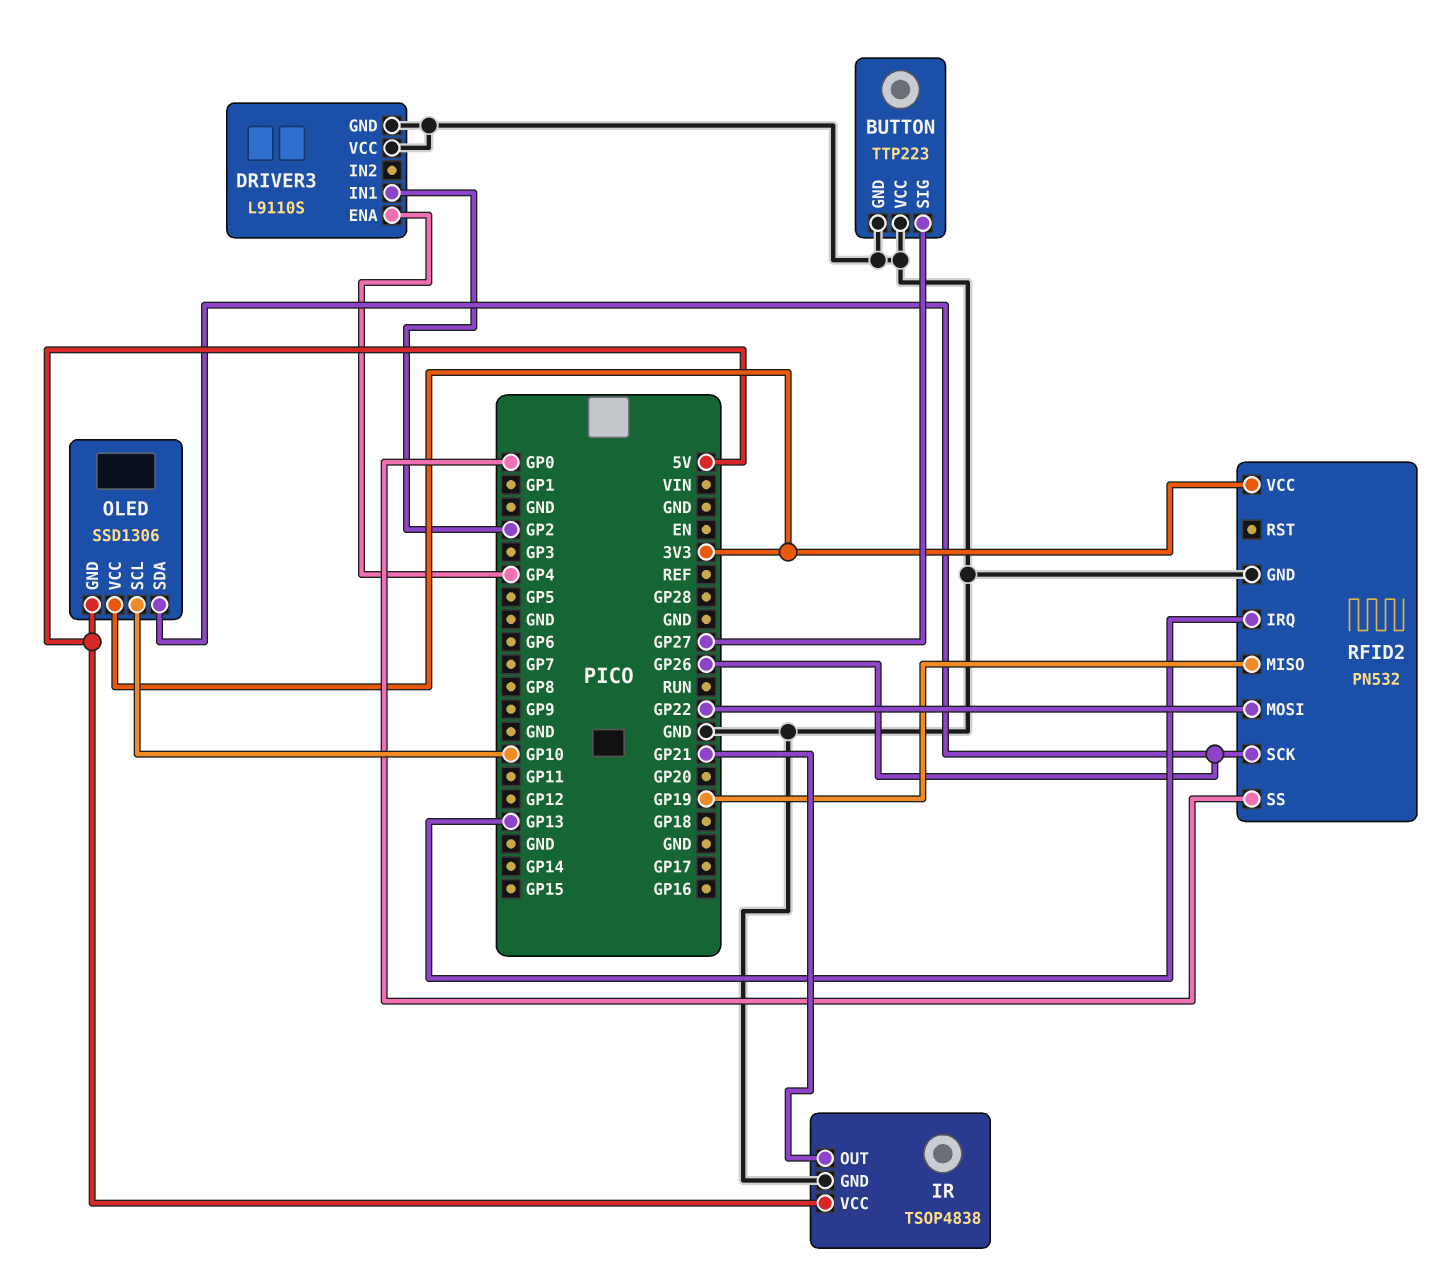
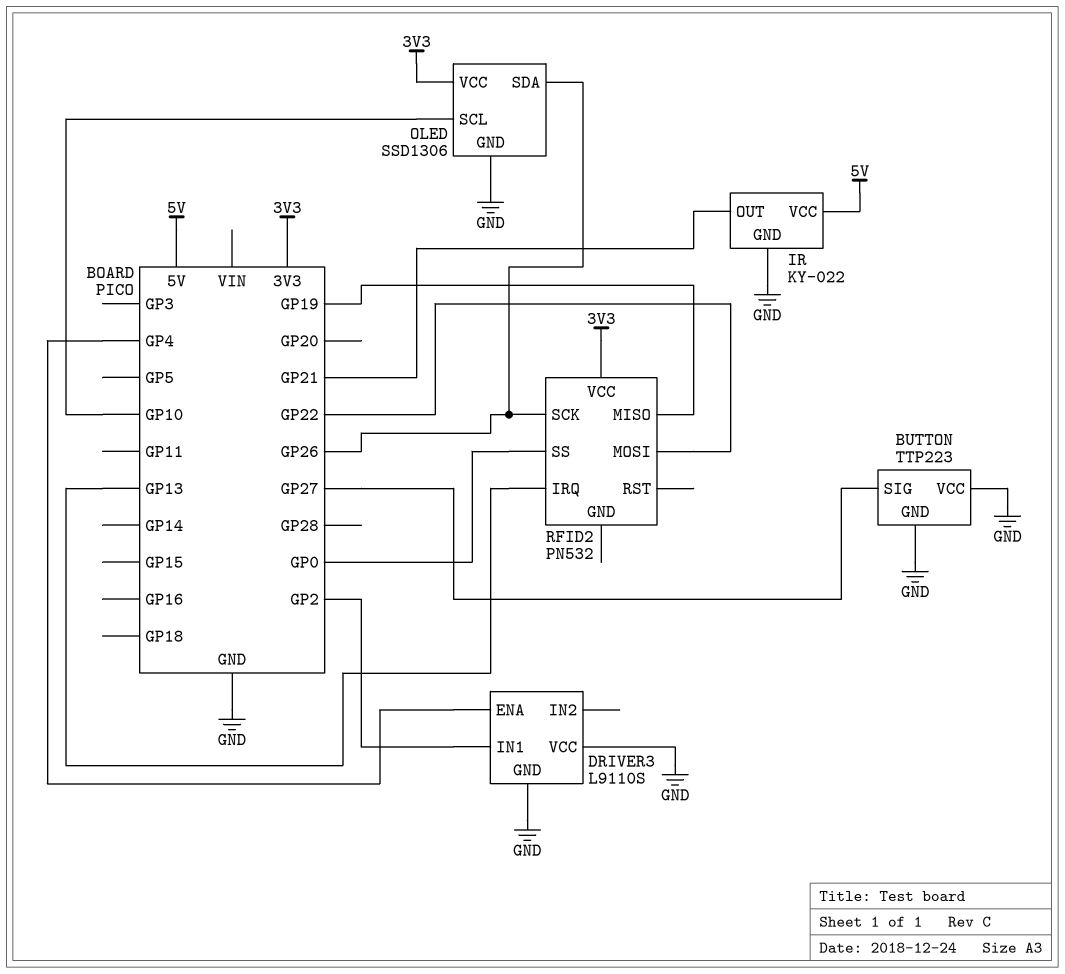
IR: TSOP4838 -> KY-022
OLED pin GND: 5V -> GND
RFID2 pin GND: GND -> none

